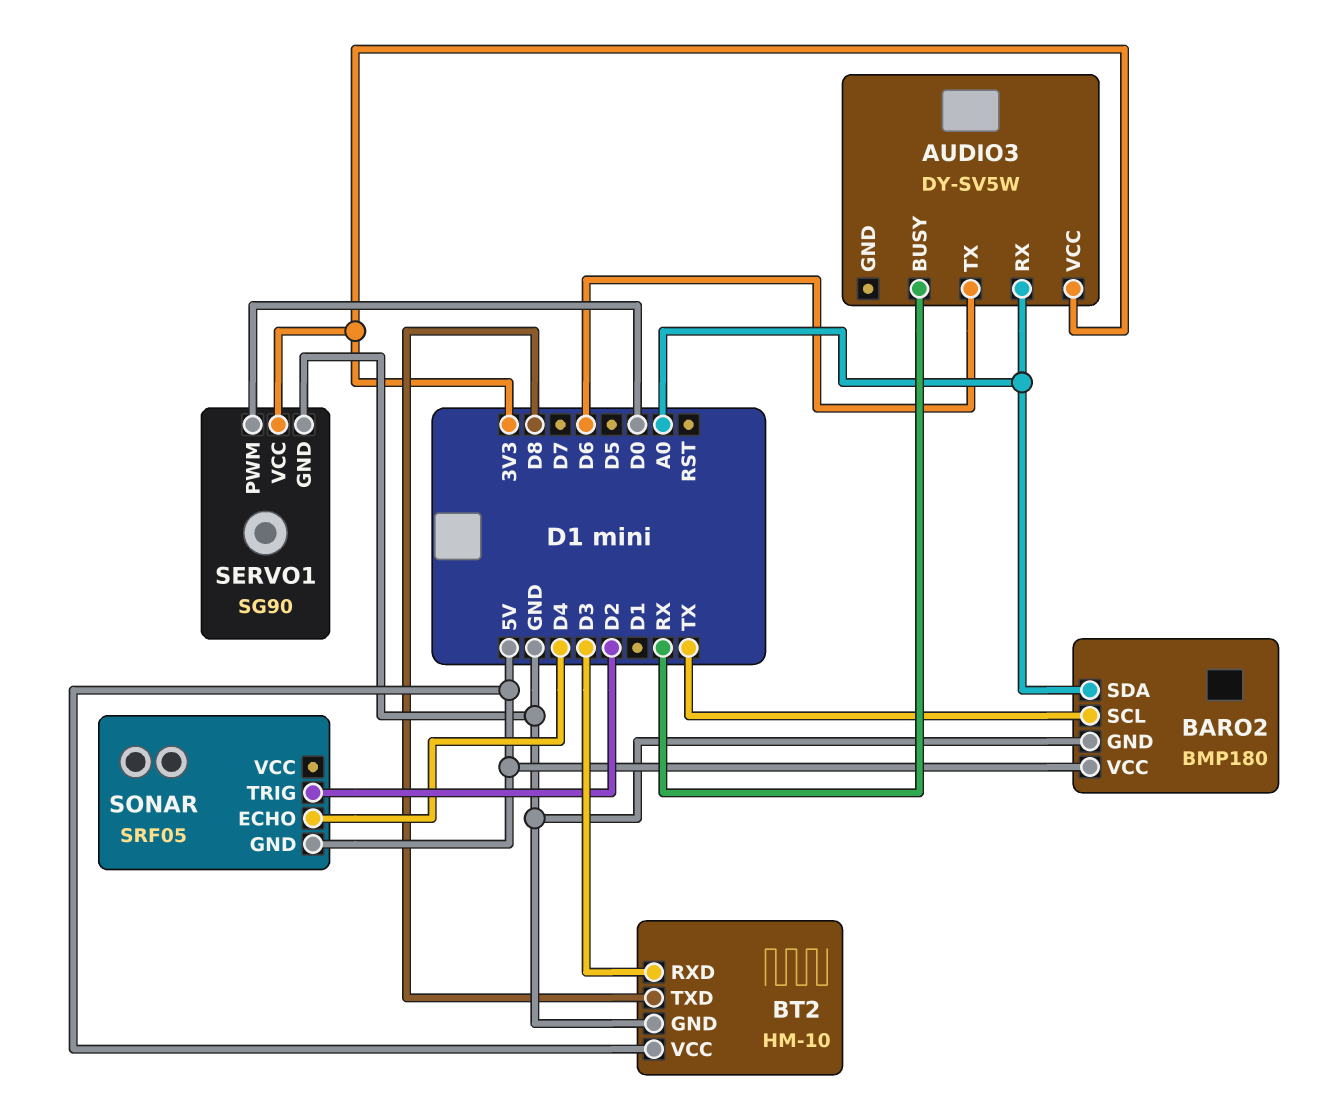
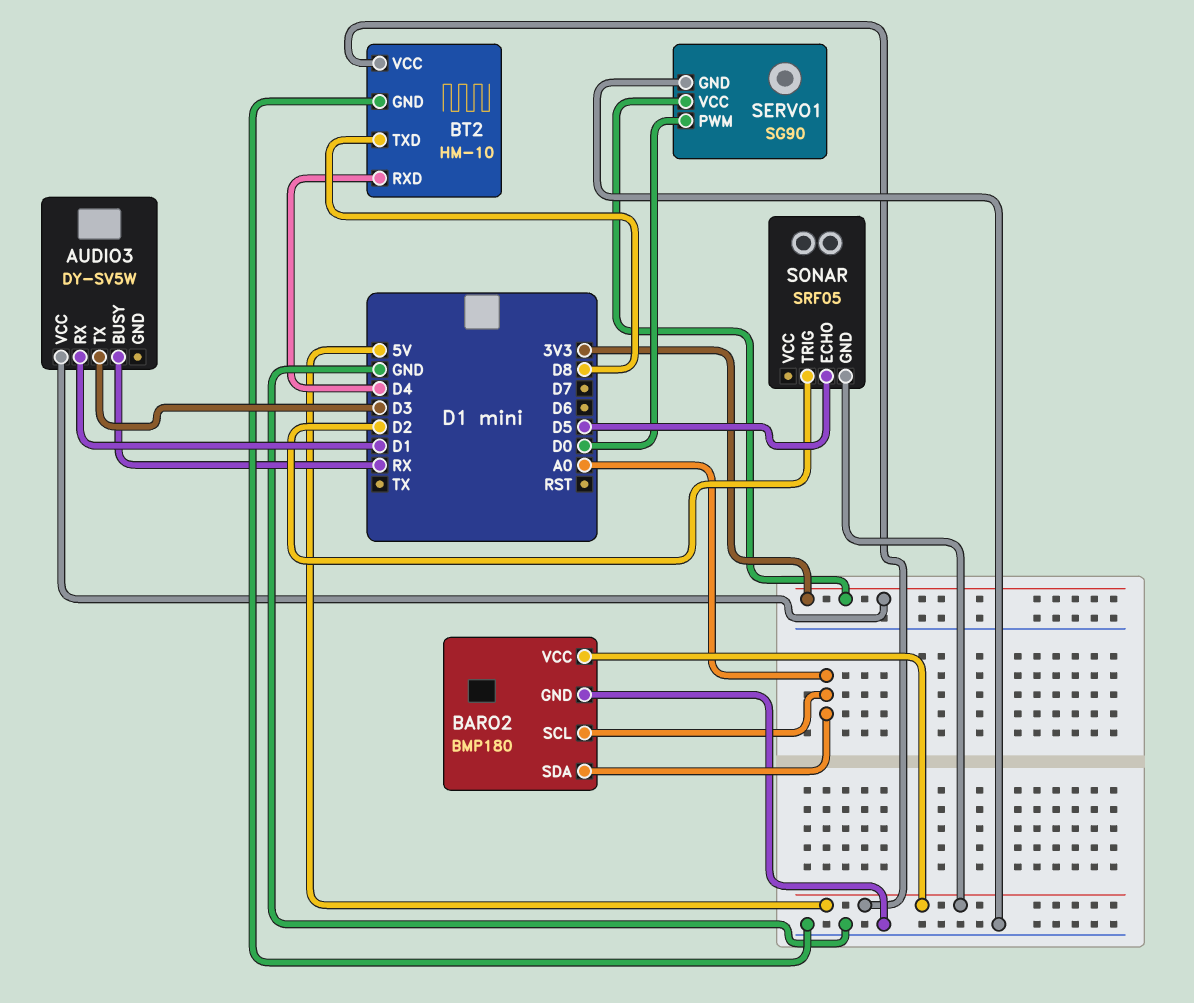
AUDIO3 pin RX: A0 -> D1
AUDIO3 pin TX: D6 -> D3
BARO2 pin SCL: TX -> A0
BT2 pin RXD: D3 -> D4
SONAR pin ECHO: D4 -> D5

